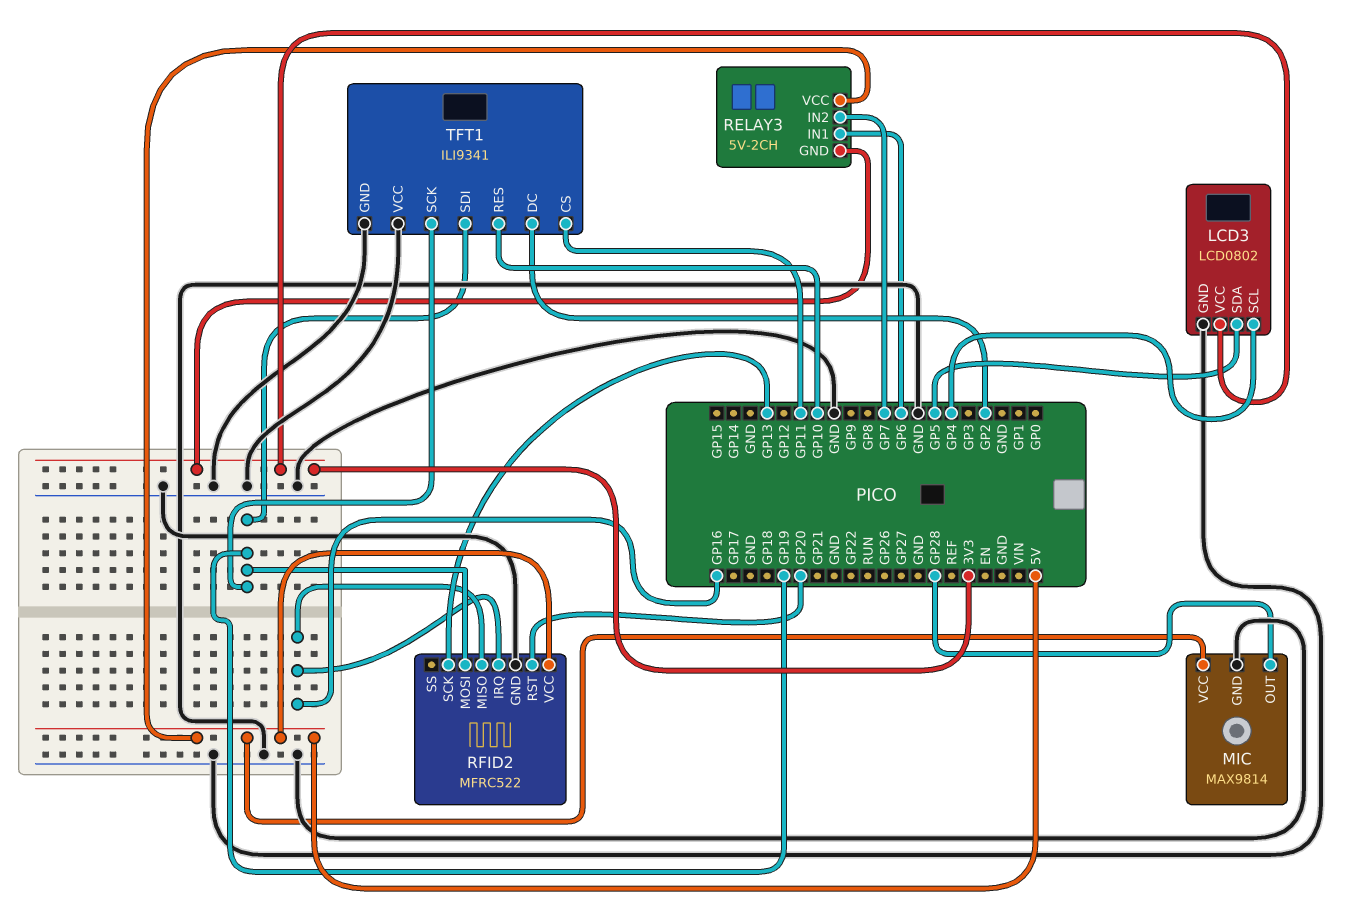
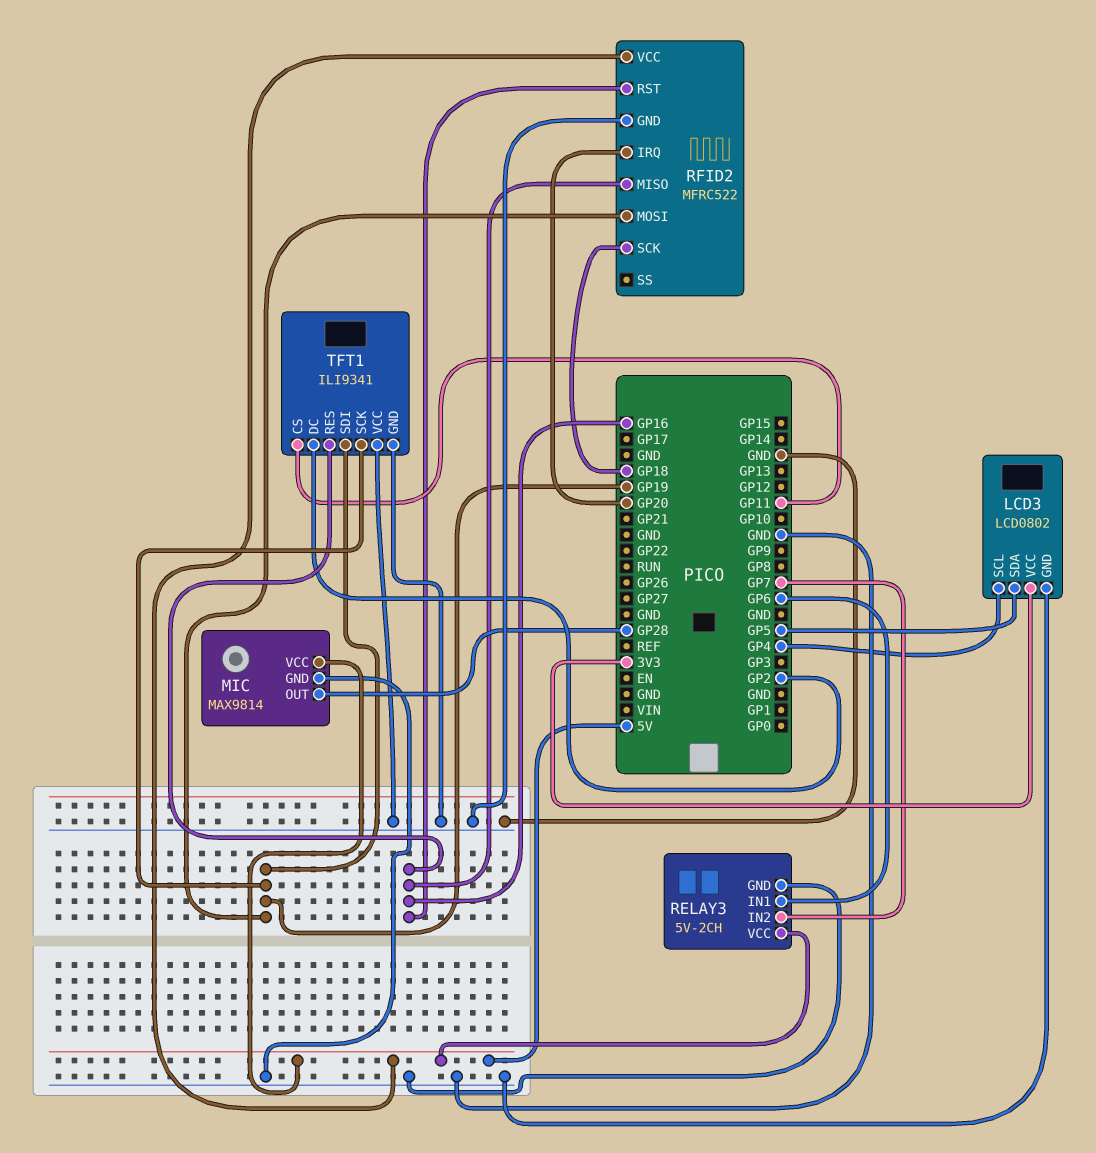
RELAY3 pin GND: 3V3 -> GND
RFID2 pin IRQ: GP16 -> GP20
RFID2 pin RST: GP20 -> GP16
RFID2 pin SCK: GP13 -> GP18
TFT1 pin RES: GP10 -> GP16

